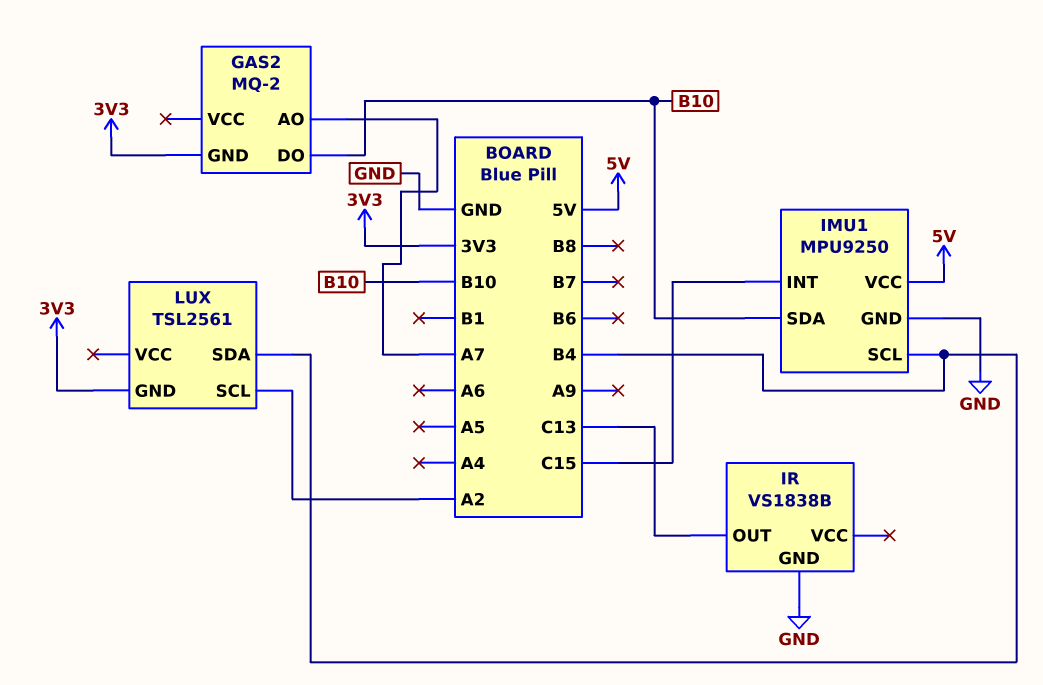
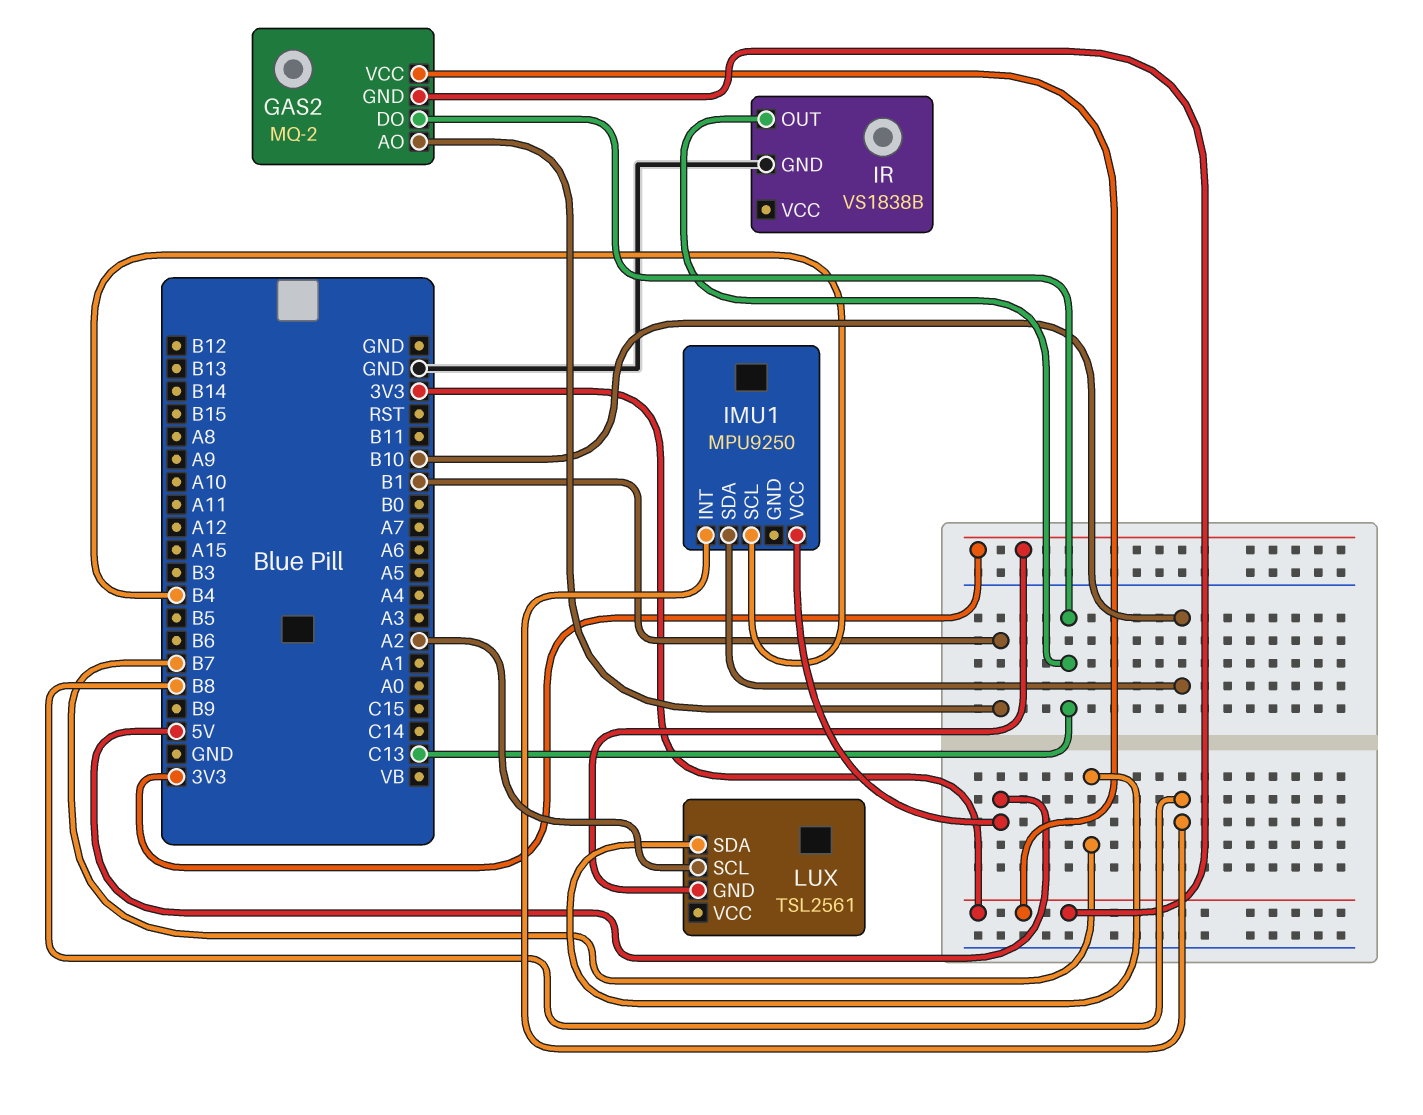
GAS2 pin AO: A7 -> B1
GAS2 pin DO: B10 -> C13
GAS2 pin VCC: none -> 3V3
IMU1 pin GND: GND -> none
IMU1 pin INT: C15 -> B8
LUX pin SDA: B4 -> B7

